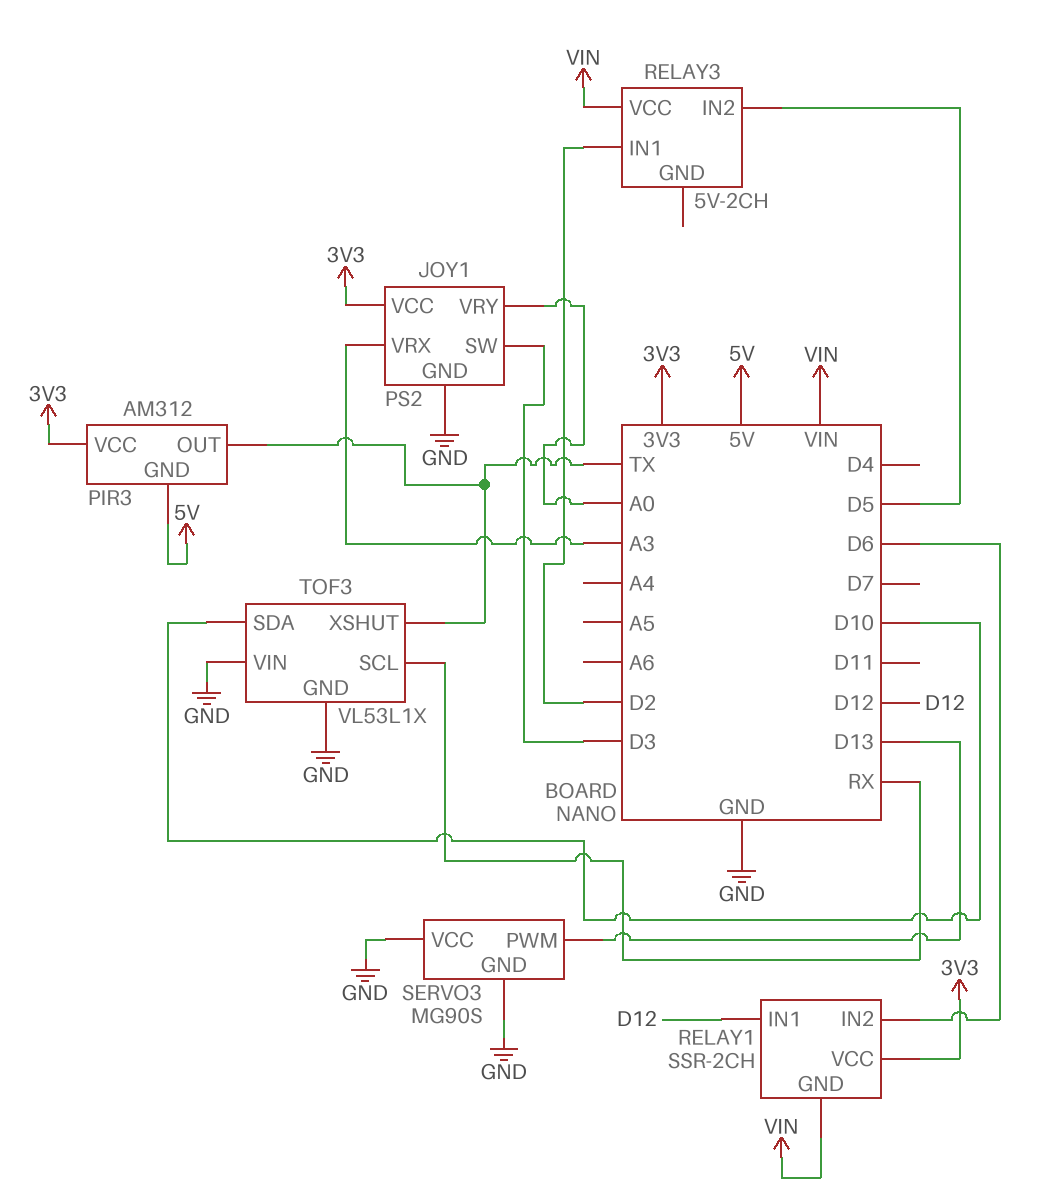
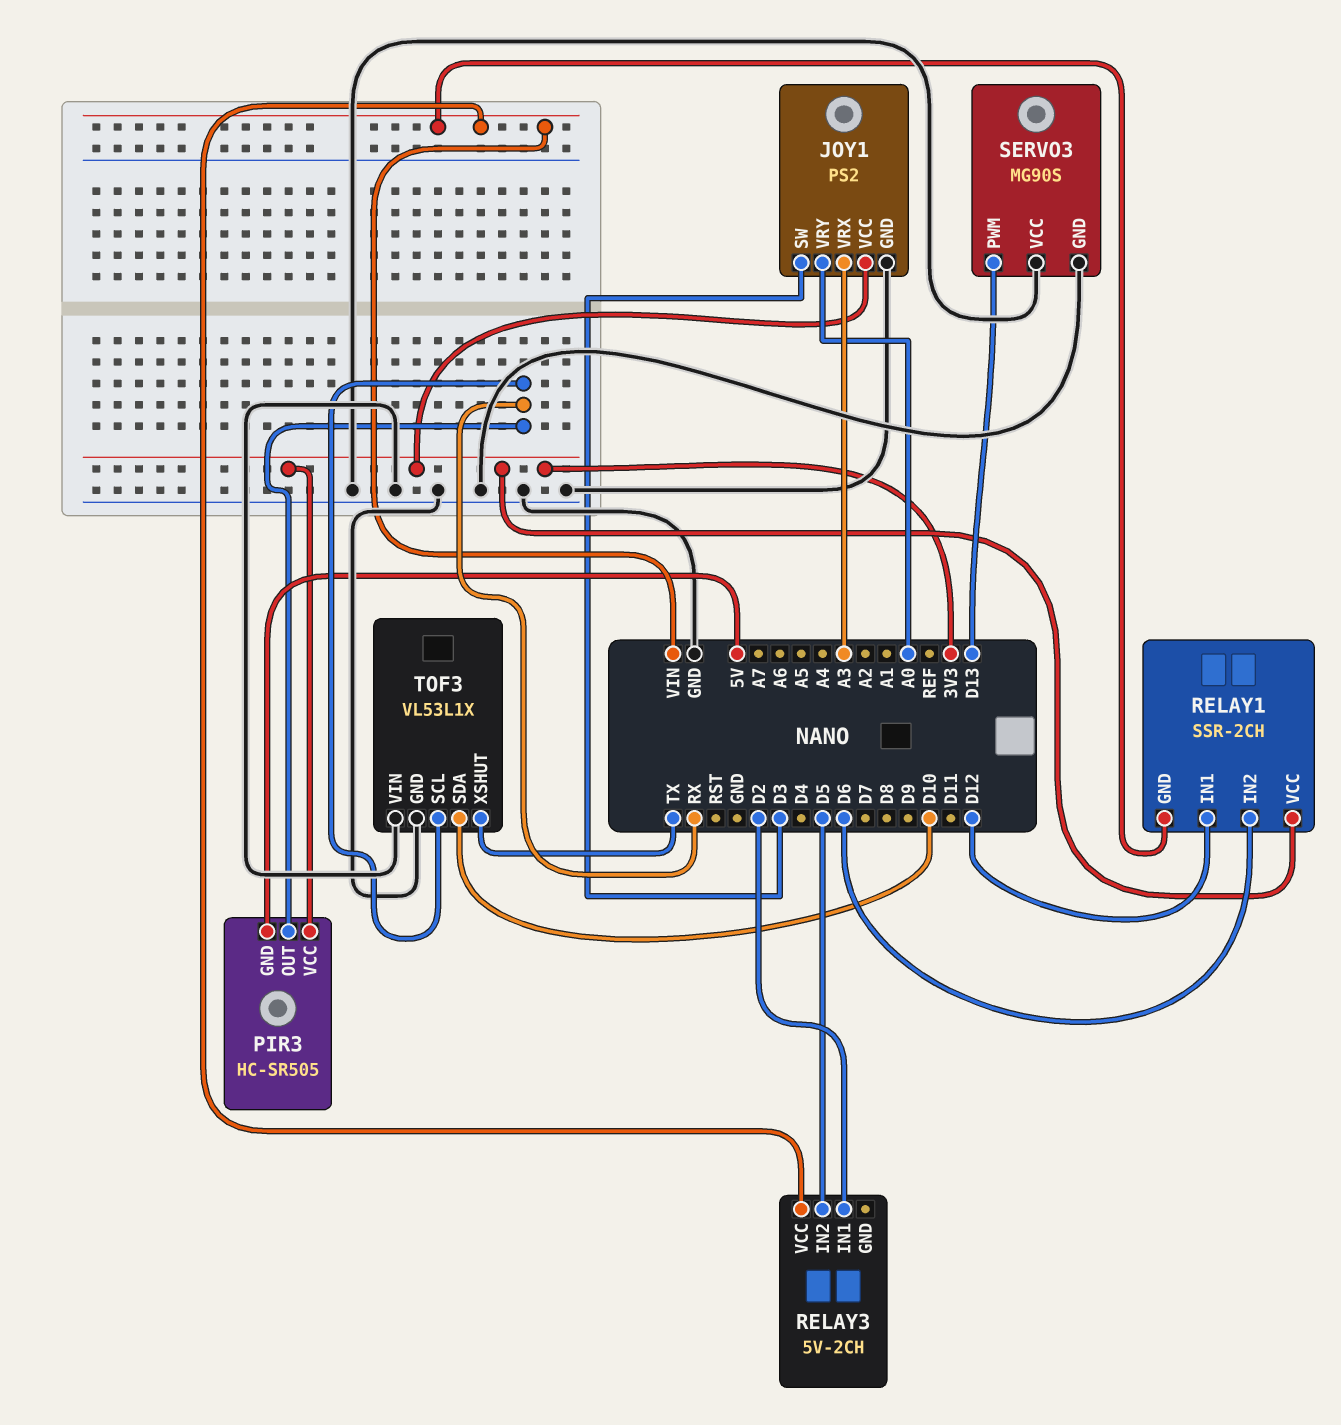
PIR3: AM312 -> HC-SR505
PIR3 pin OUT: TX -> RX

